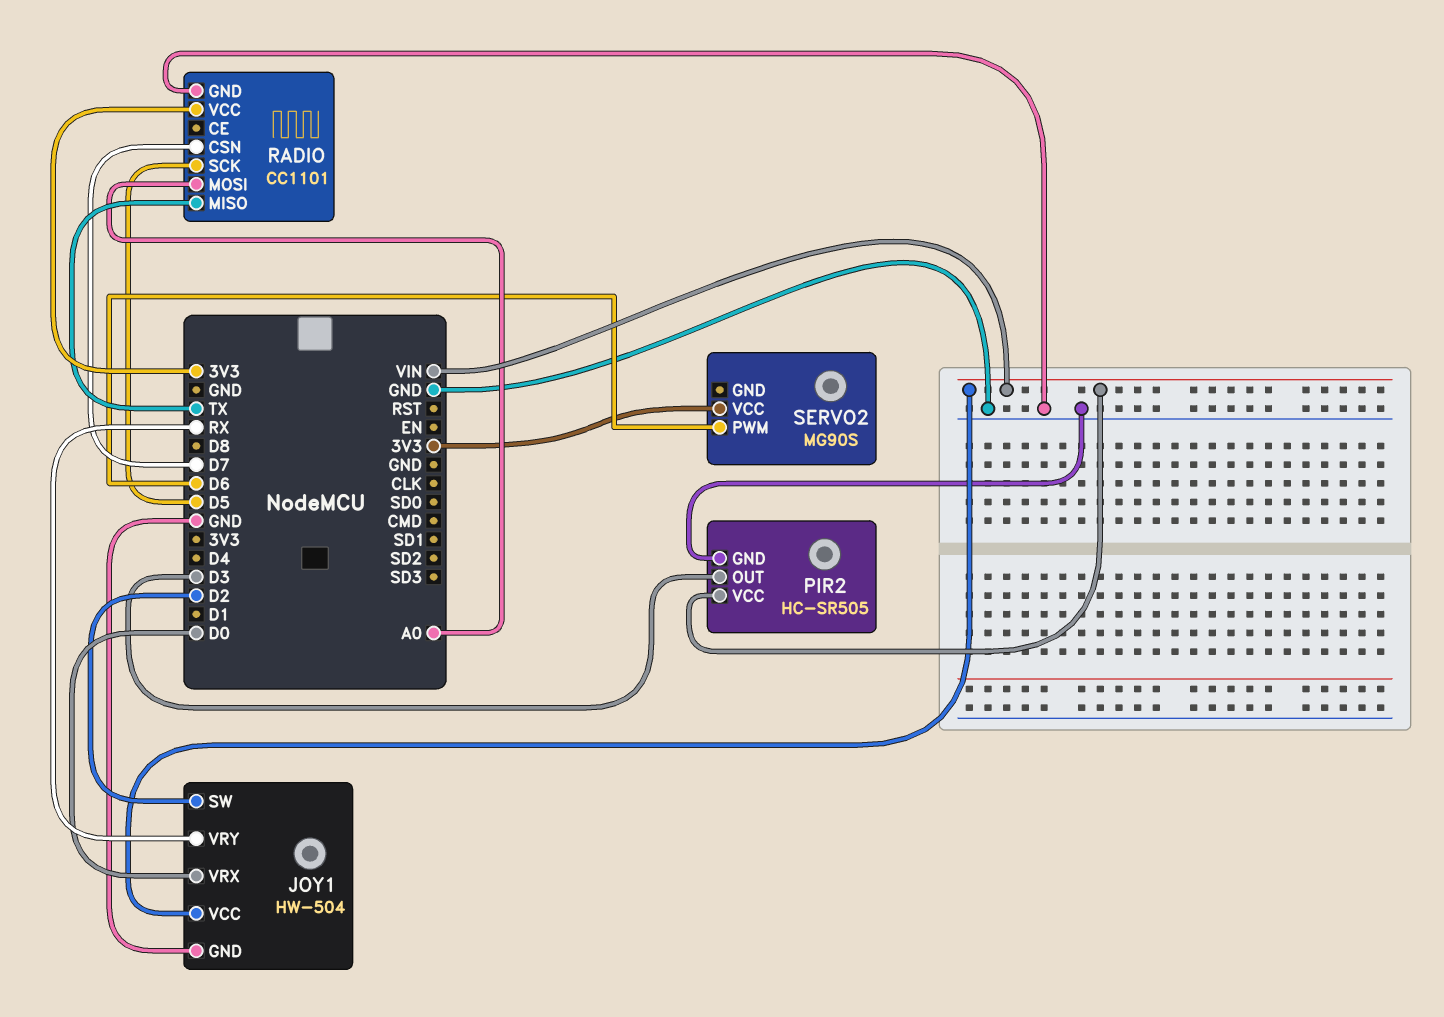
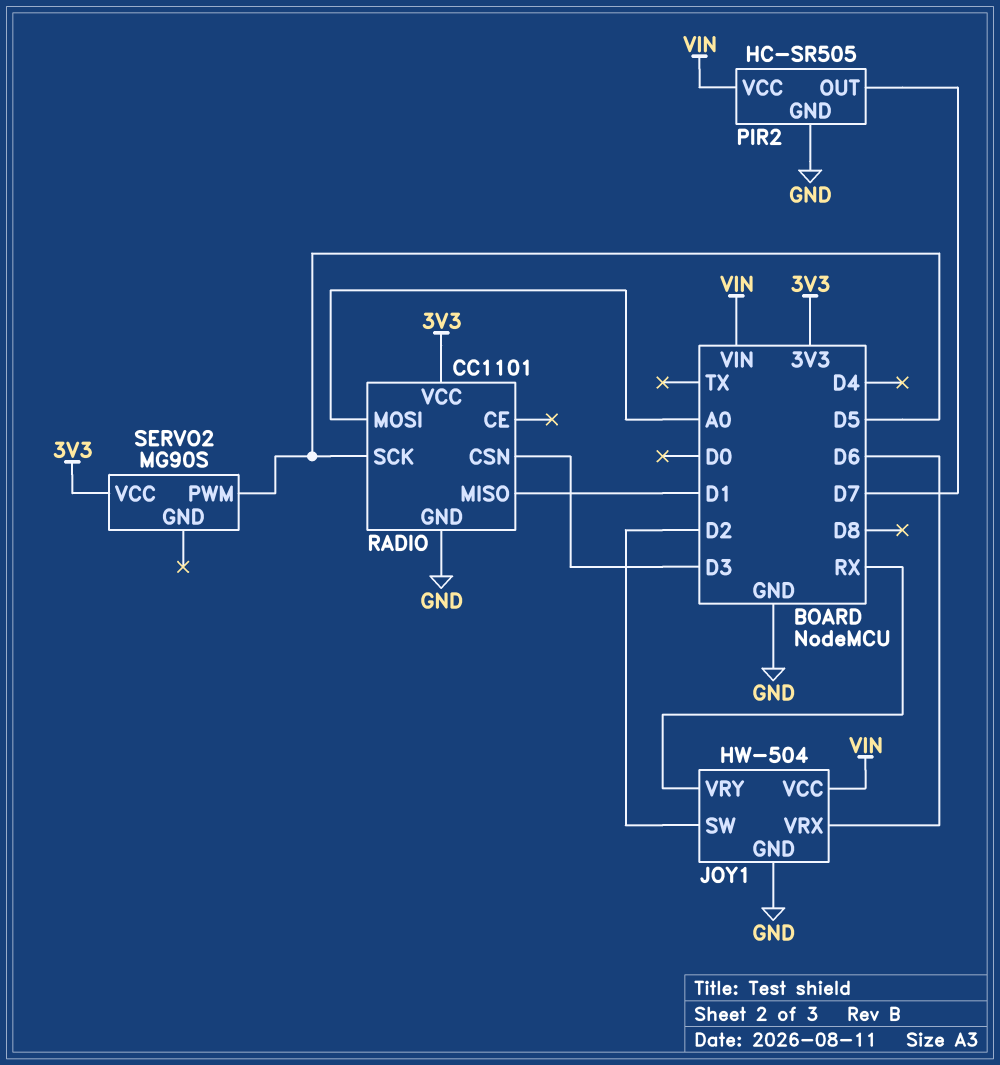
JOY1 pin VRX: D0 -> D6
PIR2 pin OUT: D3 -> D7
RADIO pin CSN: D7 -> D3
RADIO pin MISO: TX -> D1
SERVO2 pin PWM: D6 -> D5

